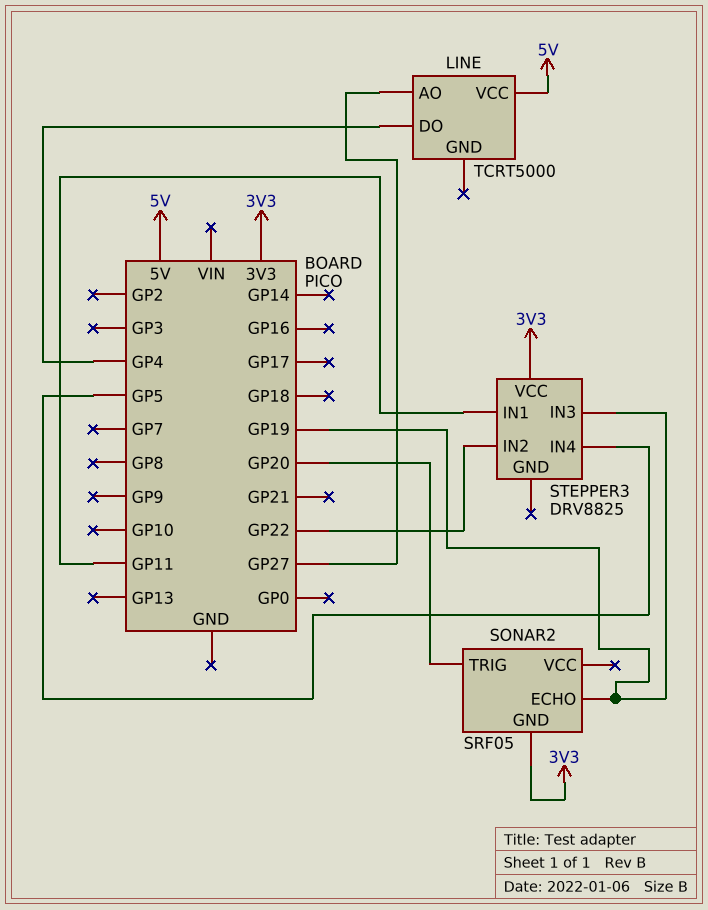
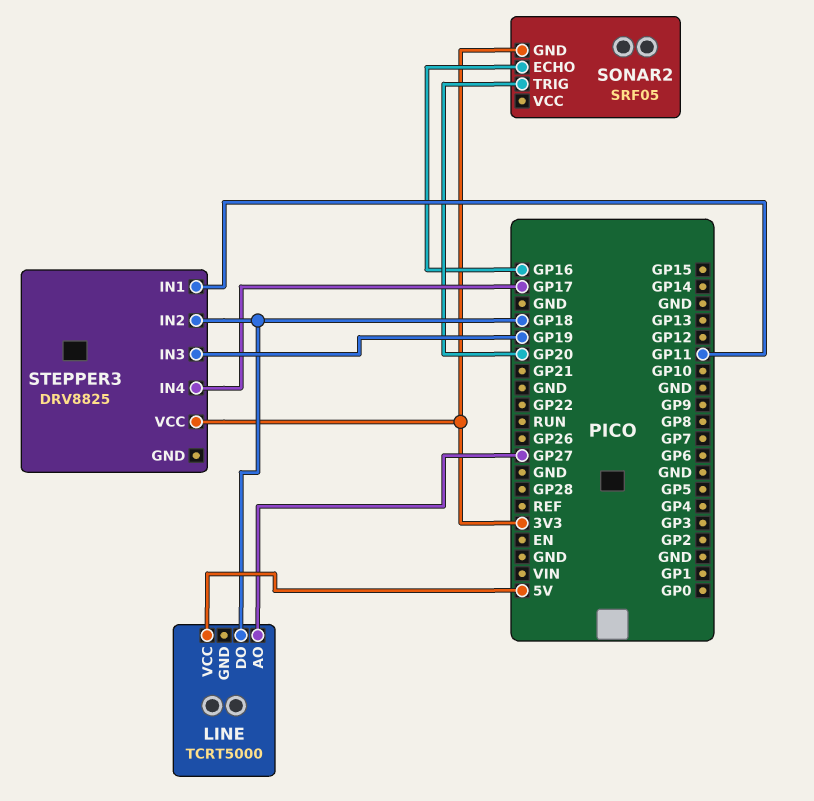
LINE pin DO: GP4 -> GP18
SONAR2 pin ECHO: GP19 -> GP16
STEPPER3 pin IN2: GP22 -> GP18
STEPPER3 pin IN4: GP5 -> GP17

